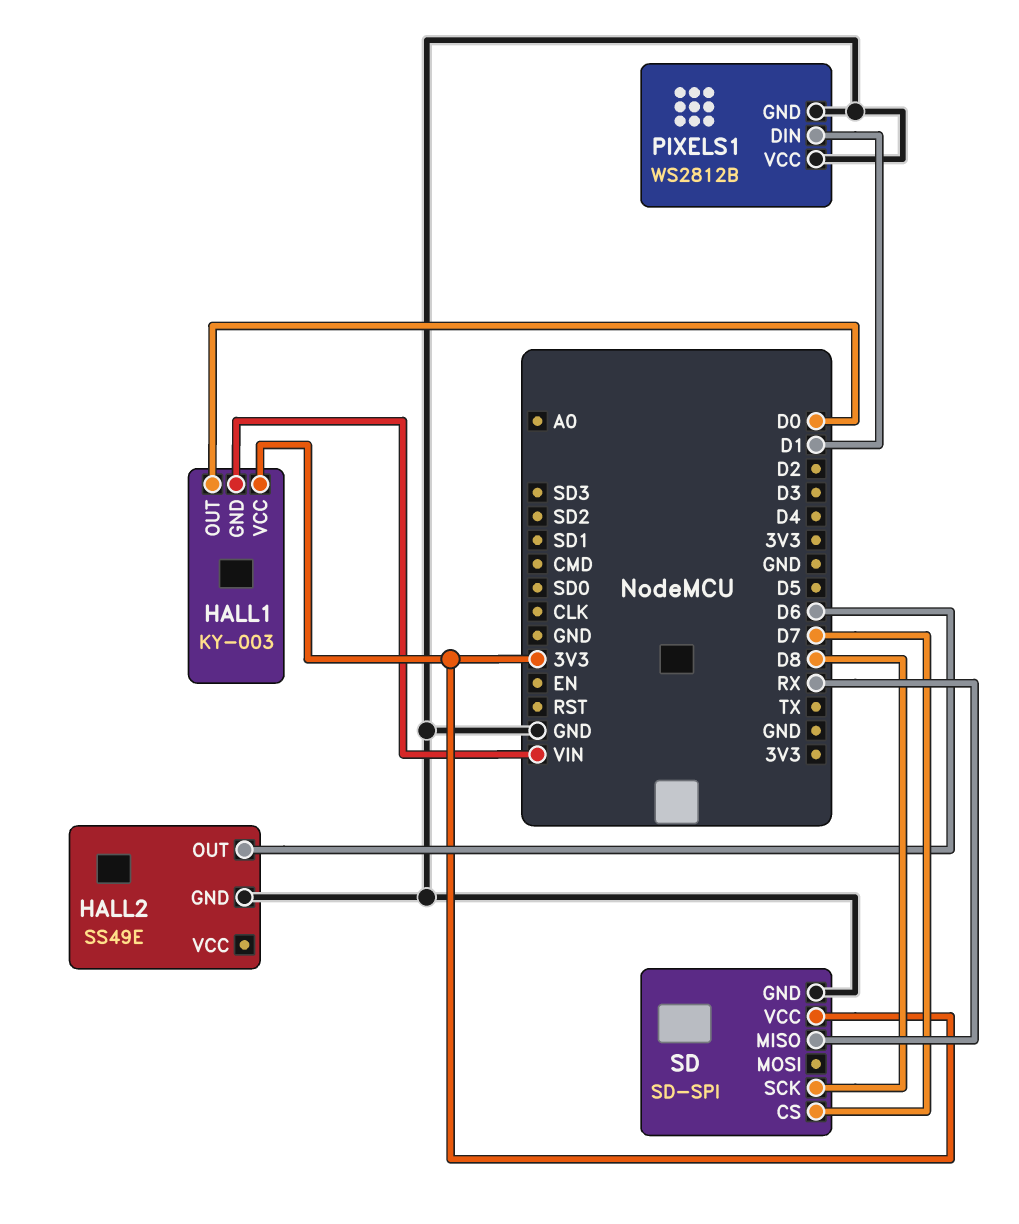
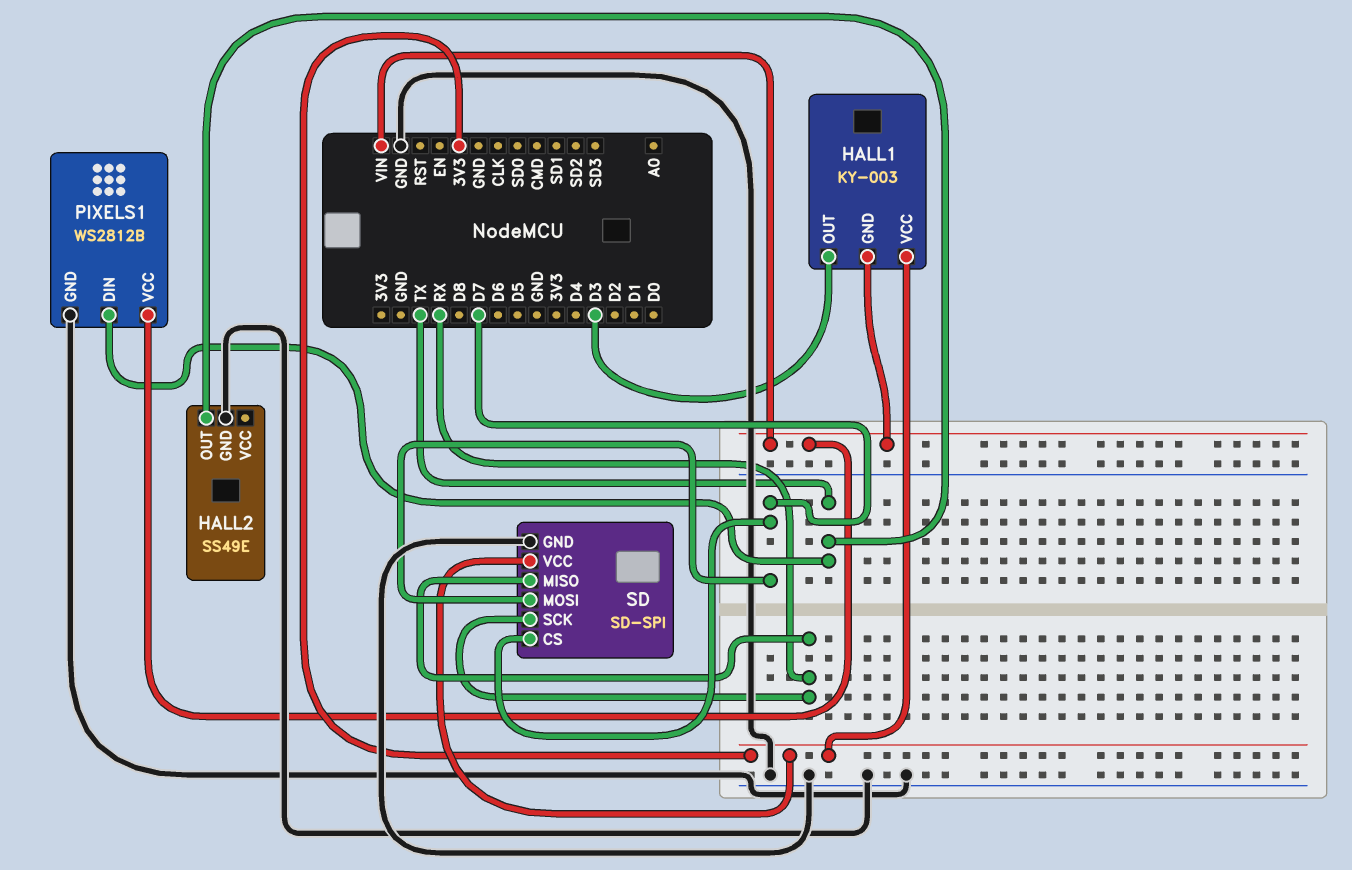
HALL1 pin OUT: D0 -> D3
HALL2 pin OUT: D6 -> TX
PIXELS1 pin DIN: D1 -> TX
PIXELS1 pin VCC: GND -> VIN
SD pin MOSI: none -> D7
SD pin SCK: D8 -> RX

